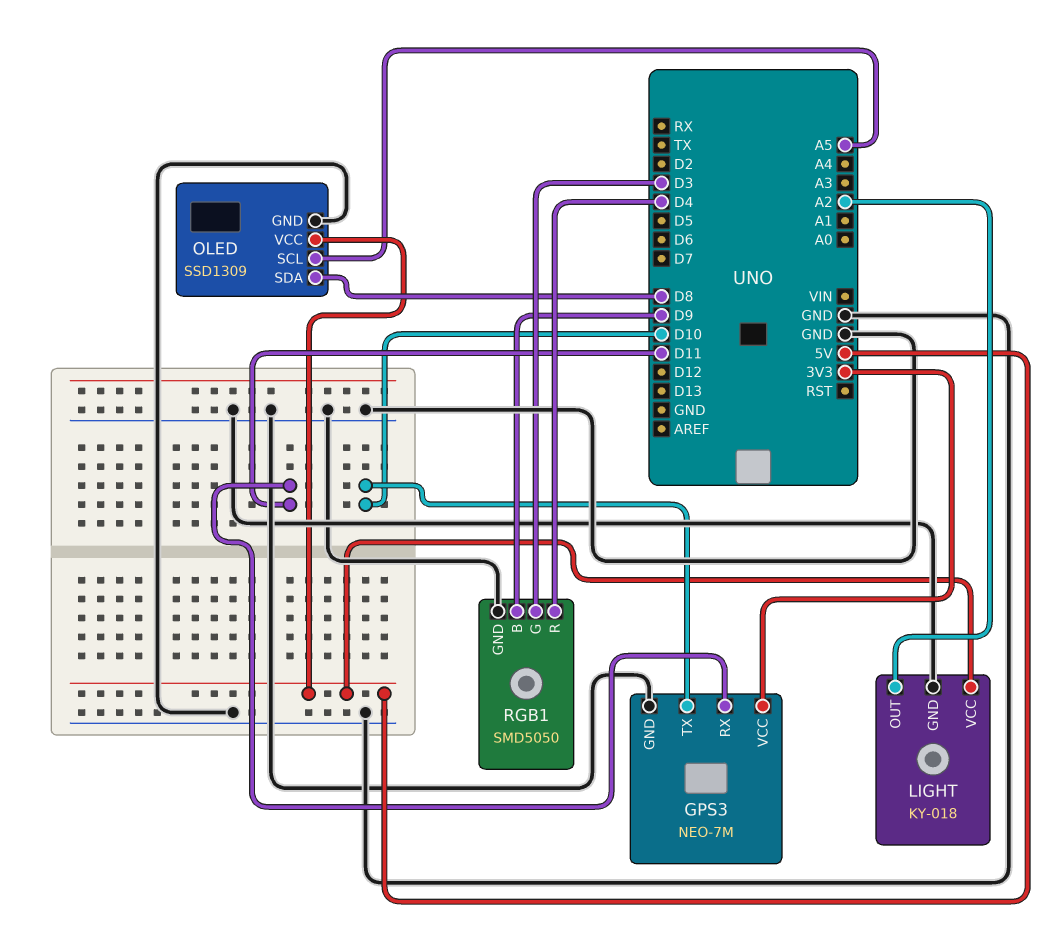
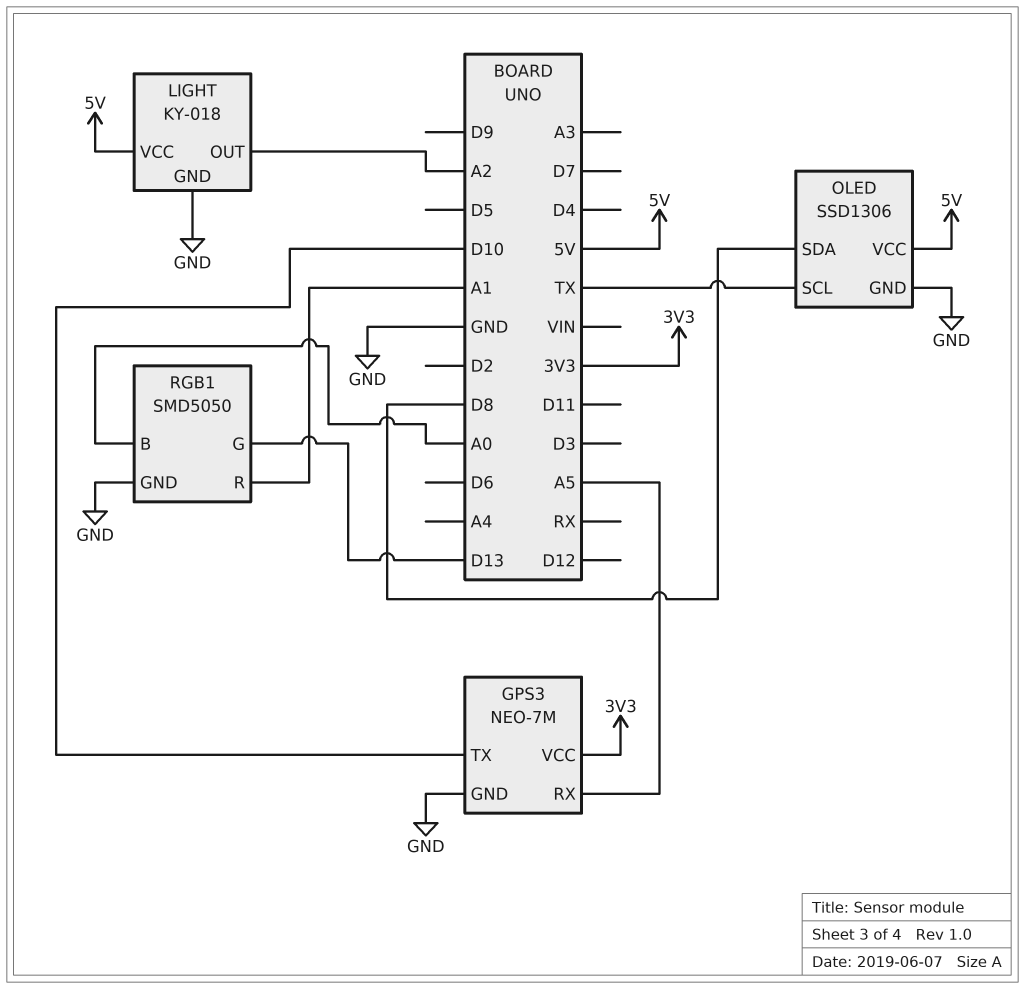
GPS3 pin RX: D11 -> A5
OLED: SSD1309 -> SSD1306
OLED pin SCL: A5 -> TX
RGB1 pin B: D9 -> A0
RGB1 pin G: D3 -> D13
RGB1 pin R: D4 -> A1

